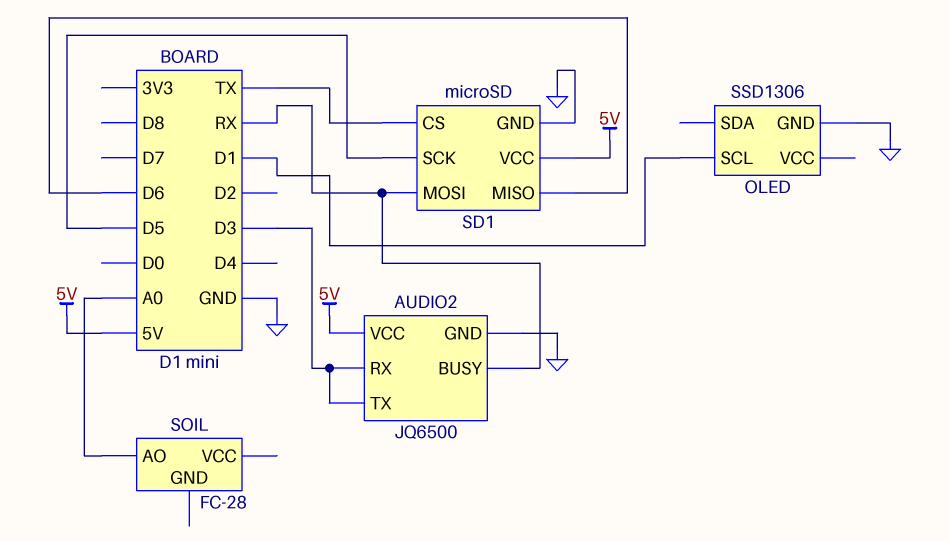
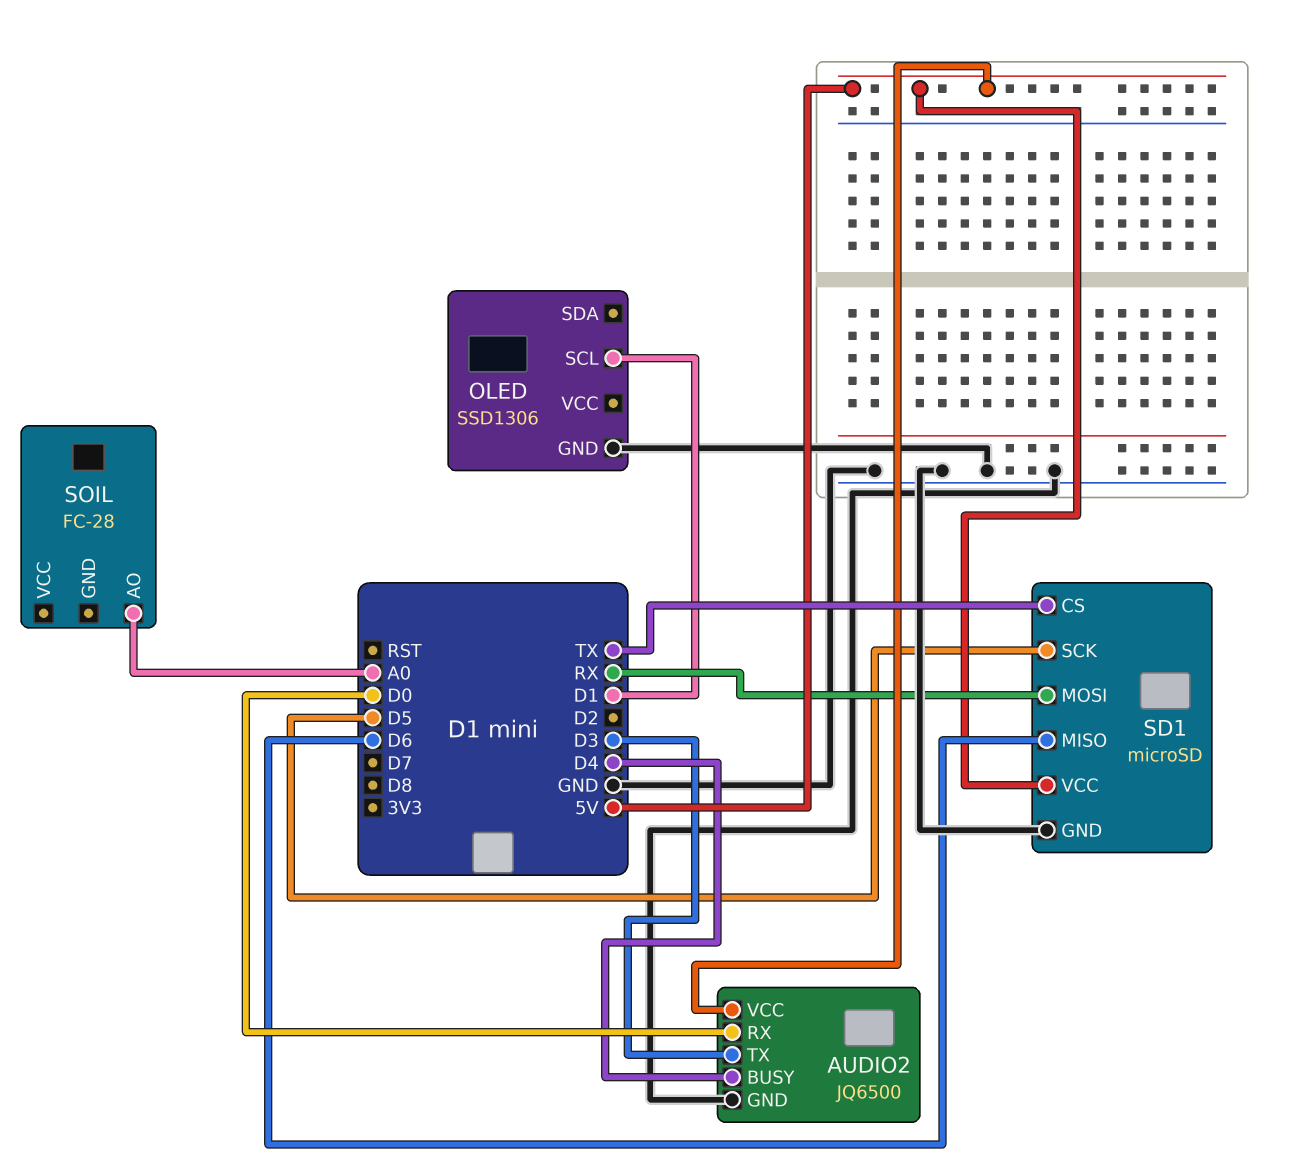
AUDIO2 pin BUSY: RX -> D4
AUDIO2 pin RX: D3 -> D0

